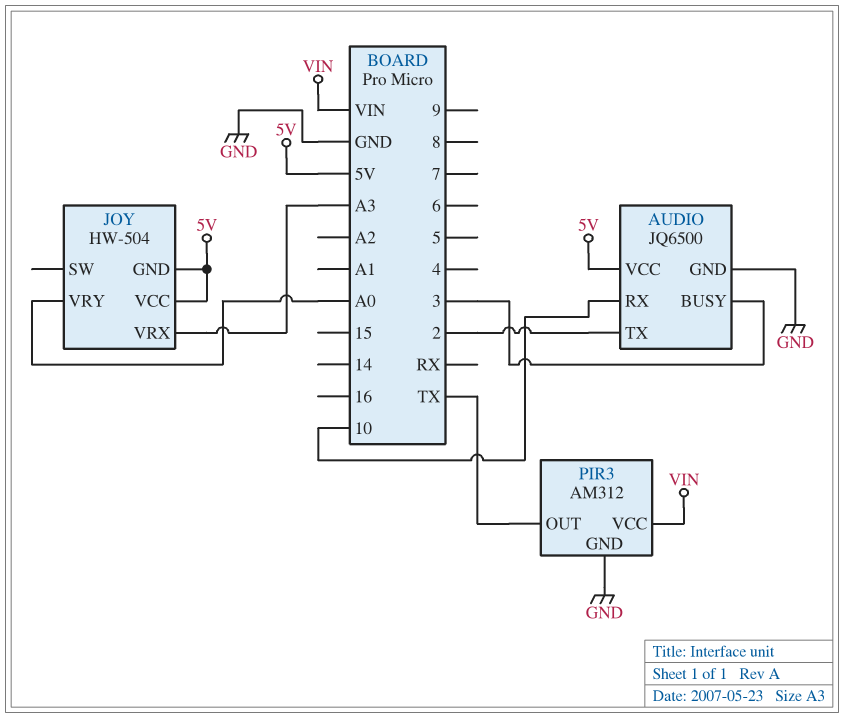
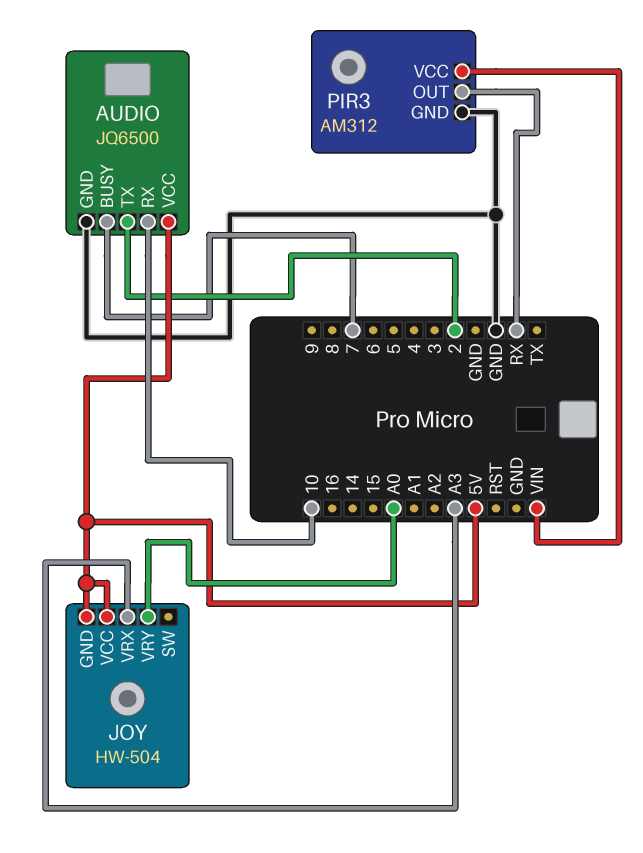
AUDIO pin BUSY: 3 -> 7
PIR3 pin OUT: TX -> RX

